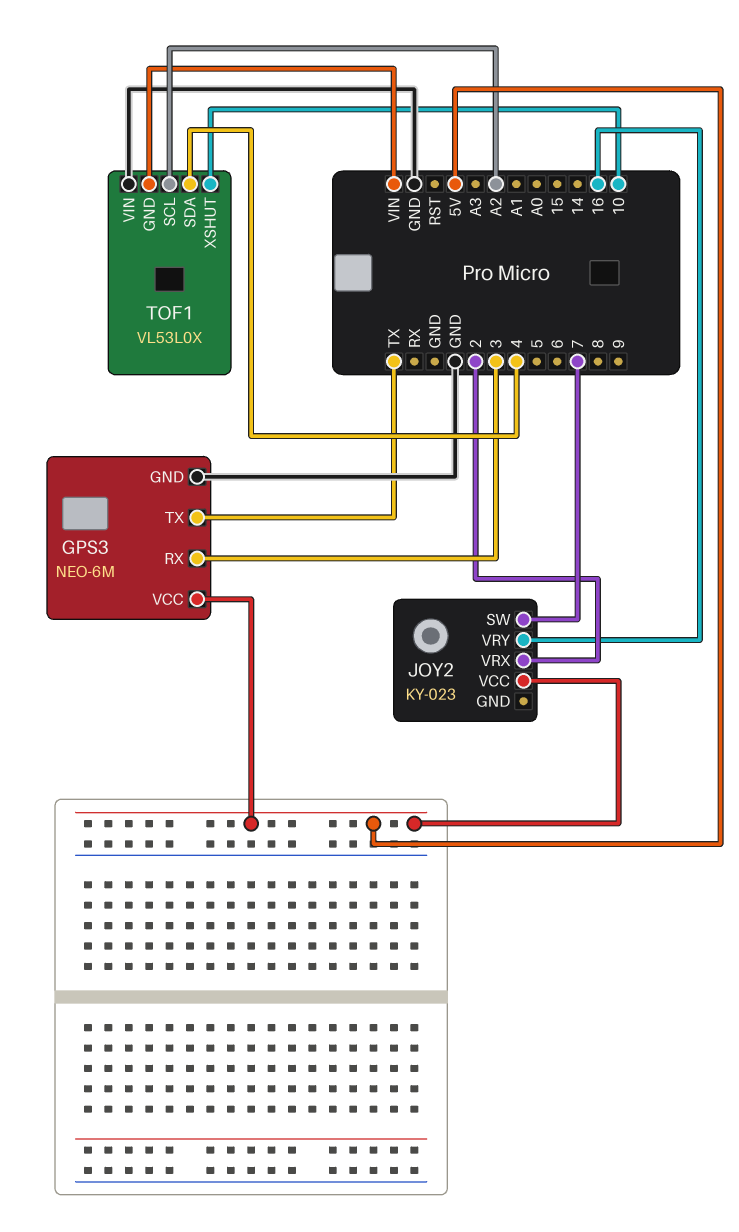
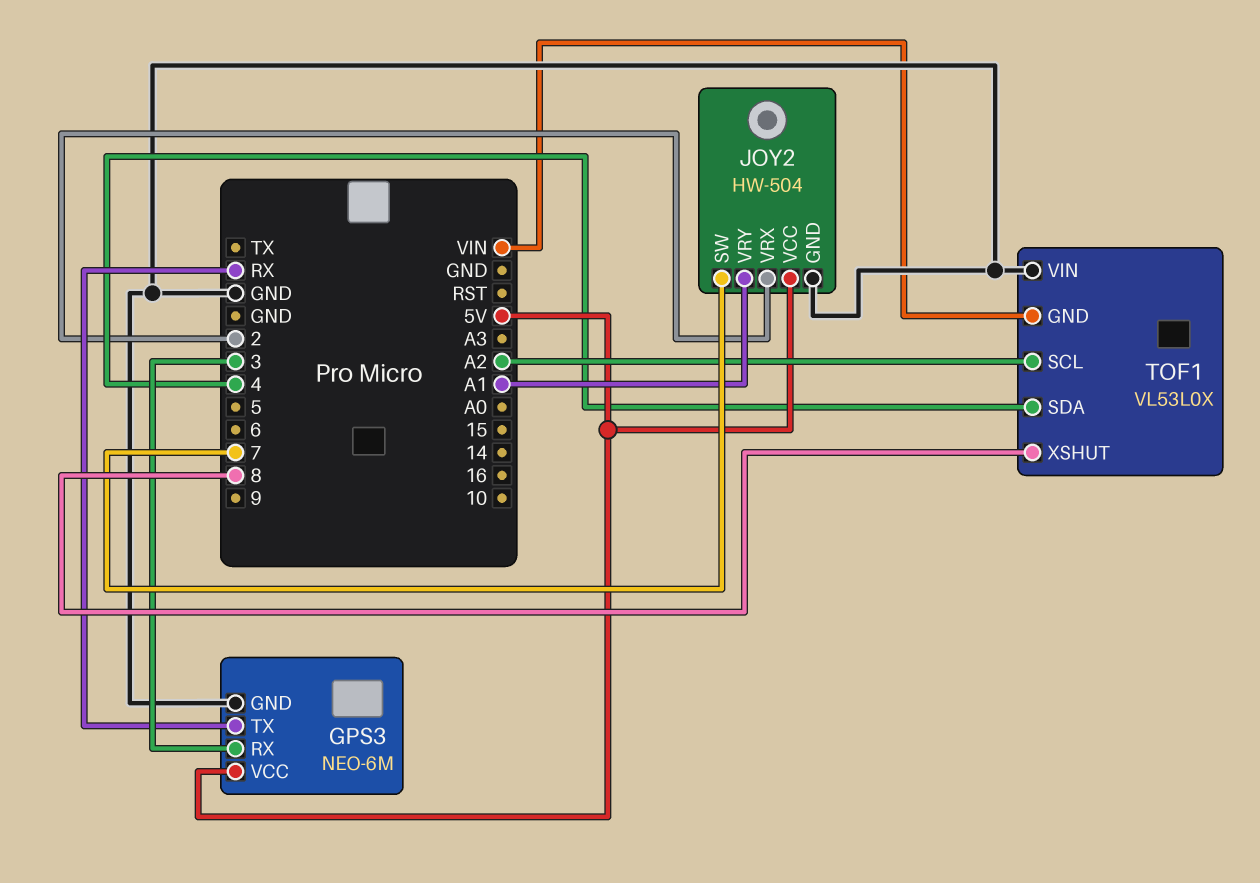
GPS3 pin TX: TX -> RX
JOY2: KY-023 -> HW-504
JOY2 pin GND: none -> GND
JOY2 pin VRY: 16 -> A1
TOF1 pin XSHUT: 10 -> 8

